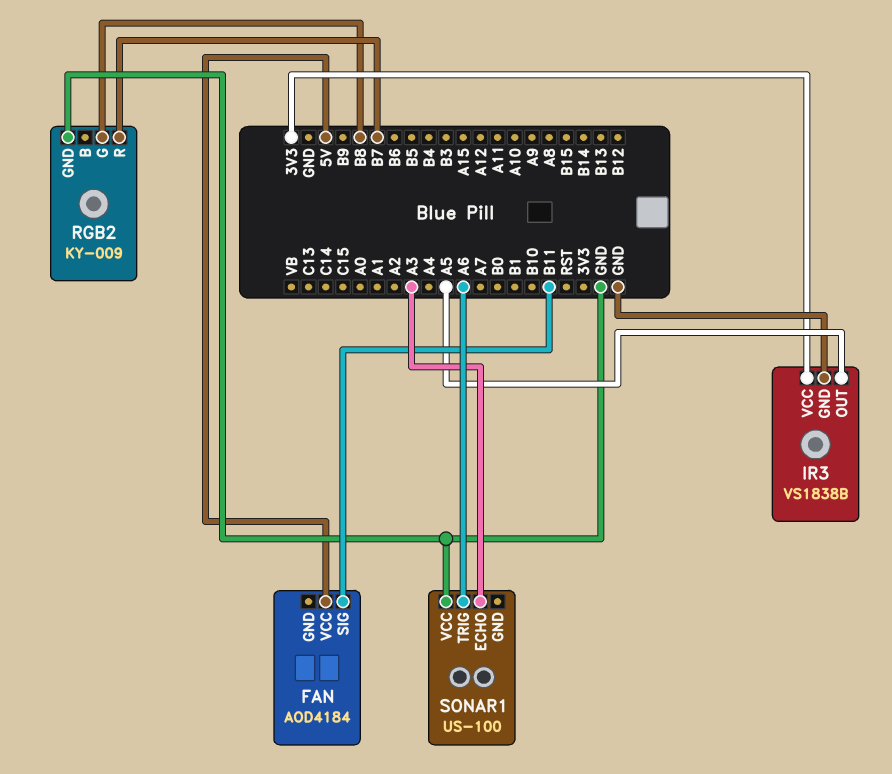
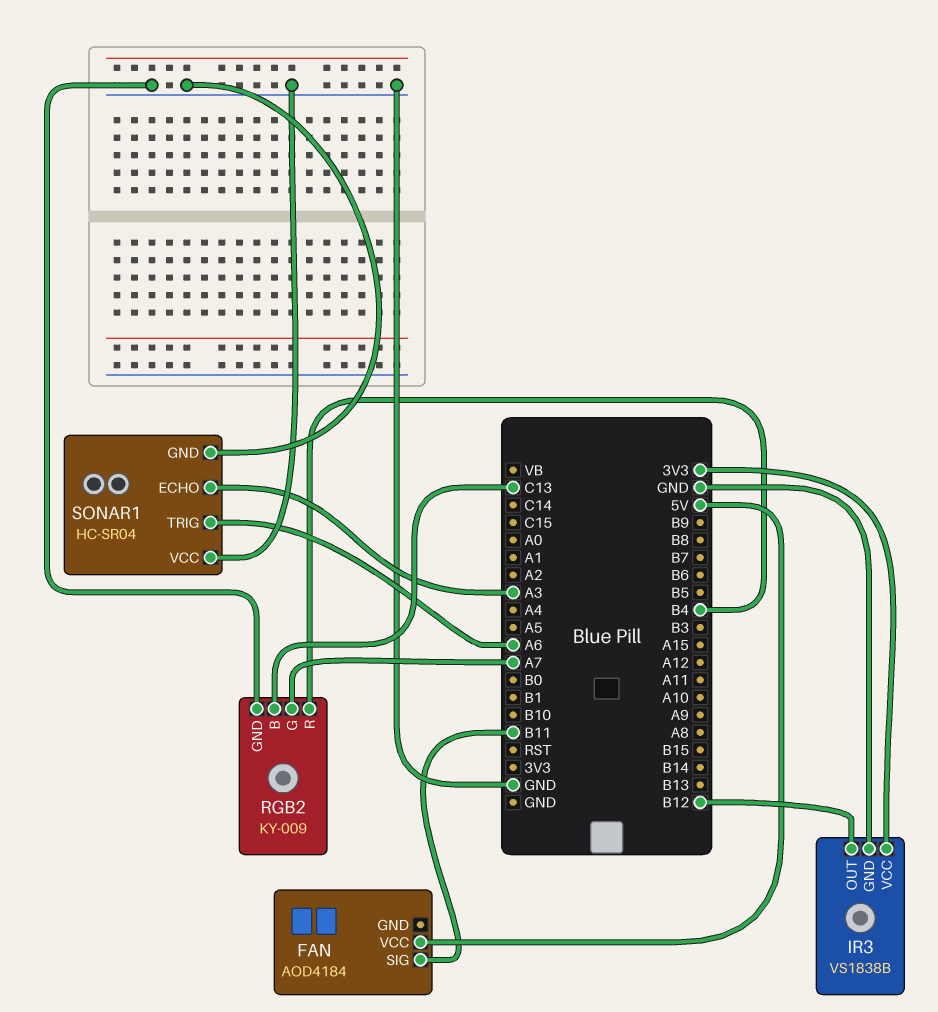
IR3 pin OUT: A5 -> B12
RGB2 pin B: none -> C13
RGB2 pin G: B8 -> A7
RGB2 pin R: B7 -> B4
SONAR1: US-100 -> HC-SR04
SONAR1 pin GND: none -> GND

